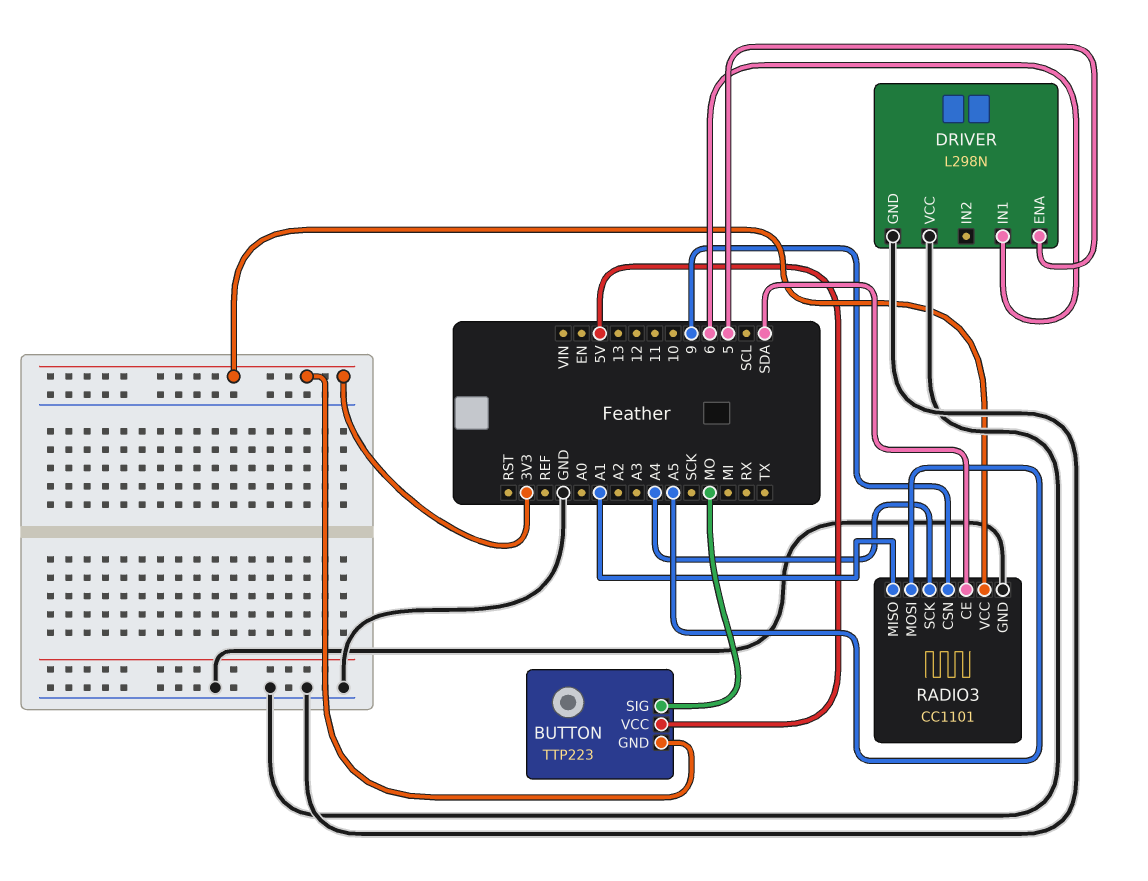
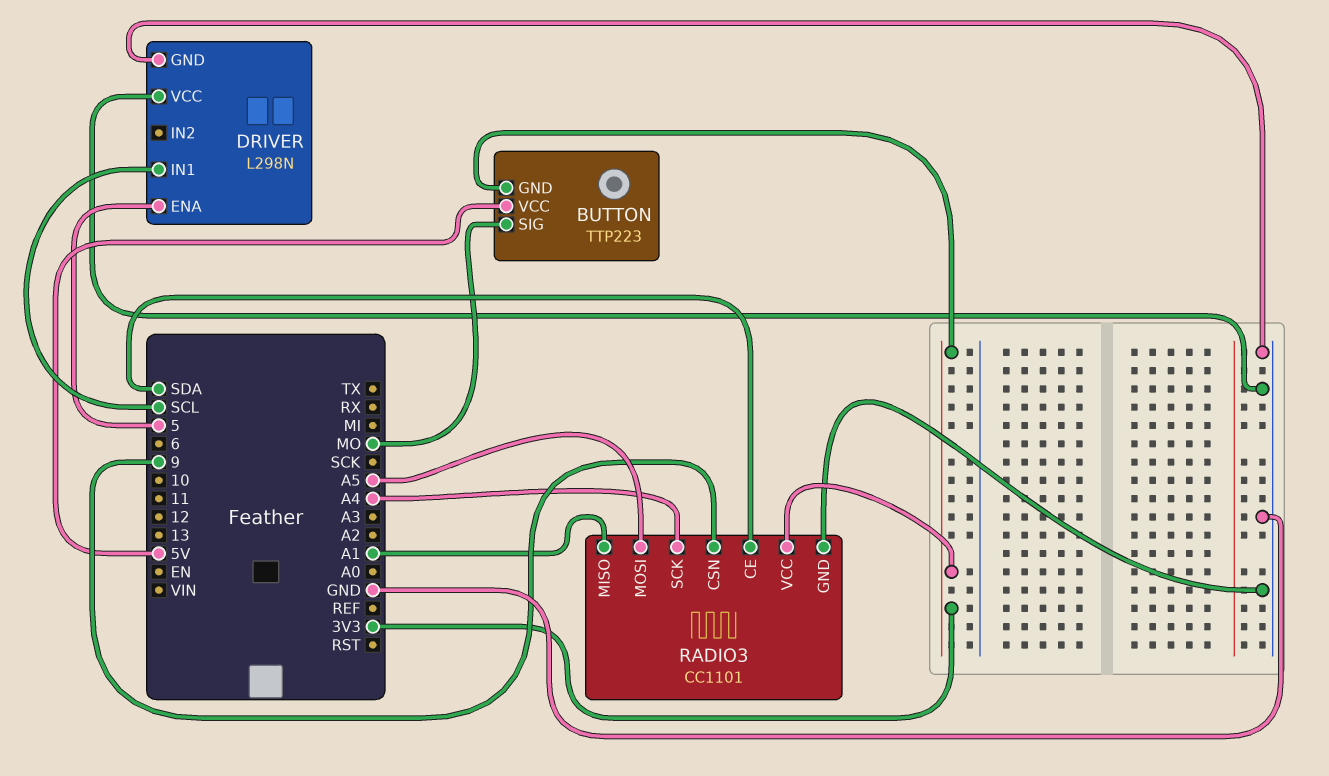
DRIVER pin IN1: 6 -> SCL

